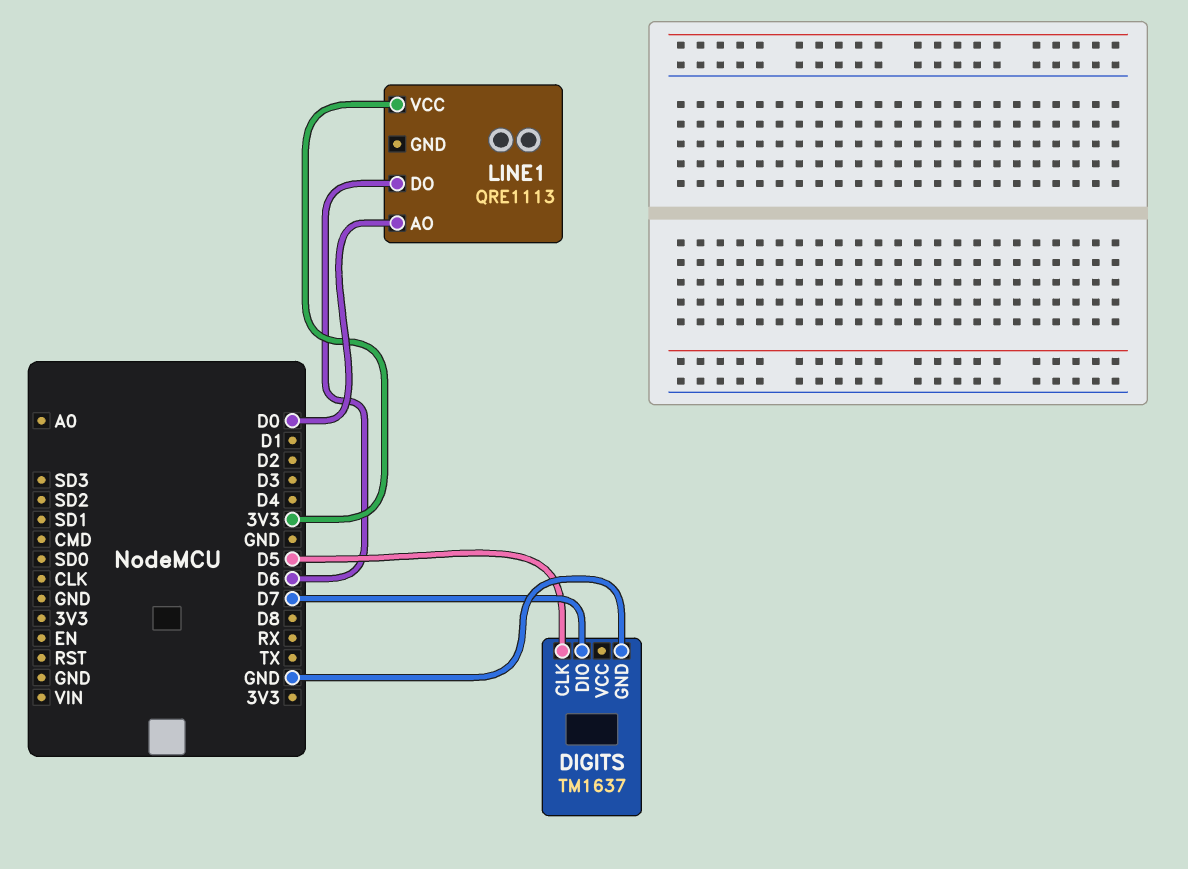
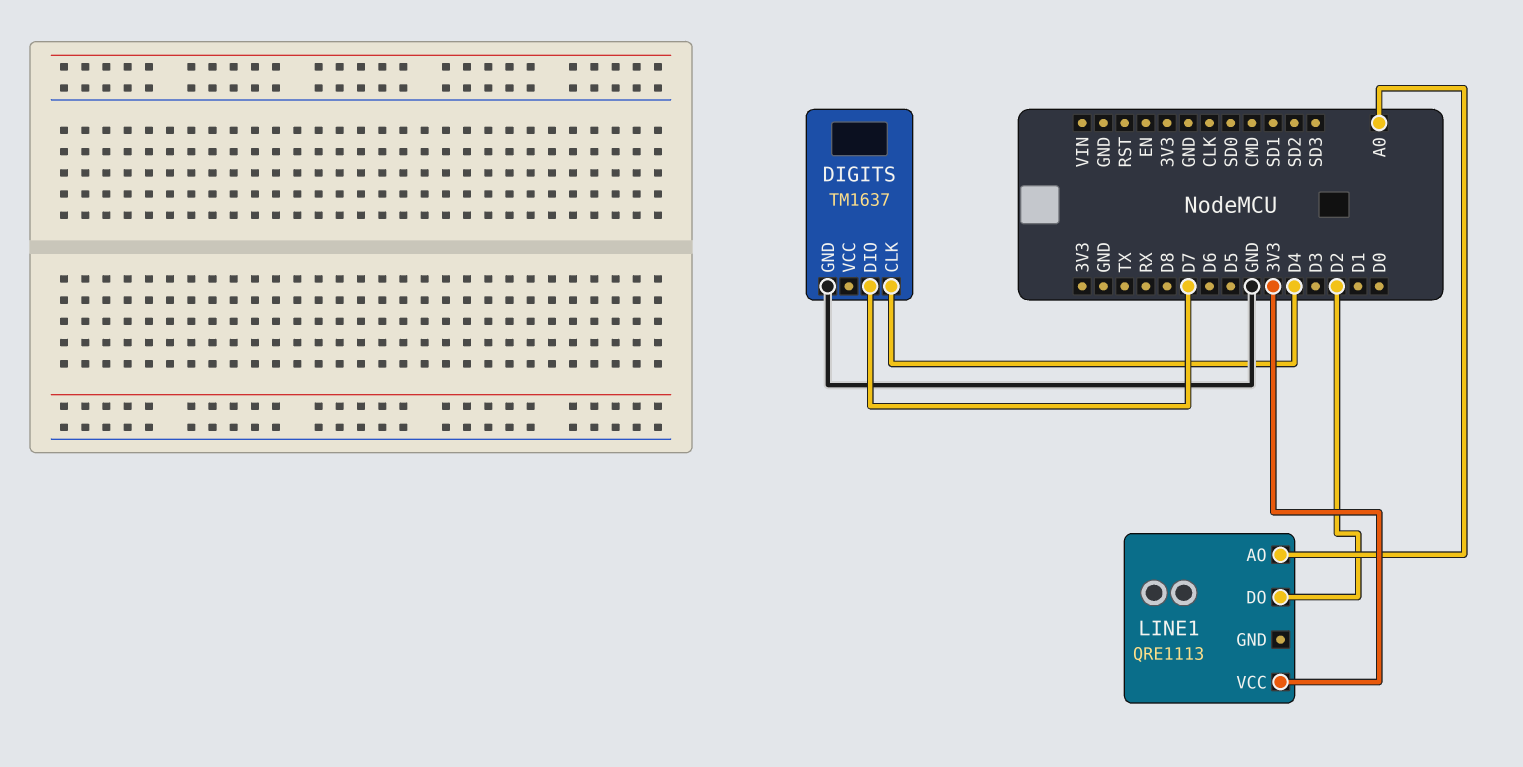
DIGITS pin CLK: D5 -> D4
LINE1 pin AO: D0 -> A0
LINE1 pin DO: D6 -> D2

